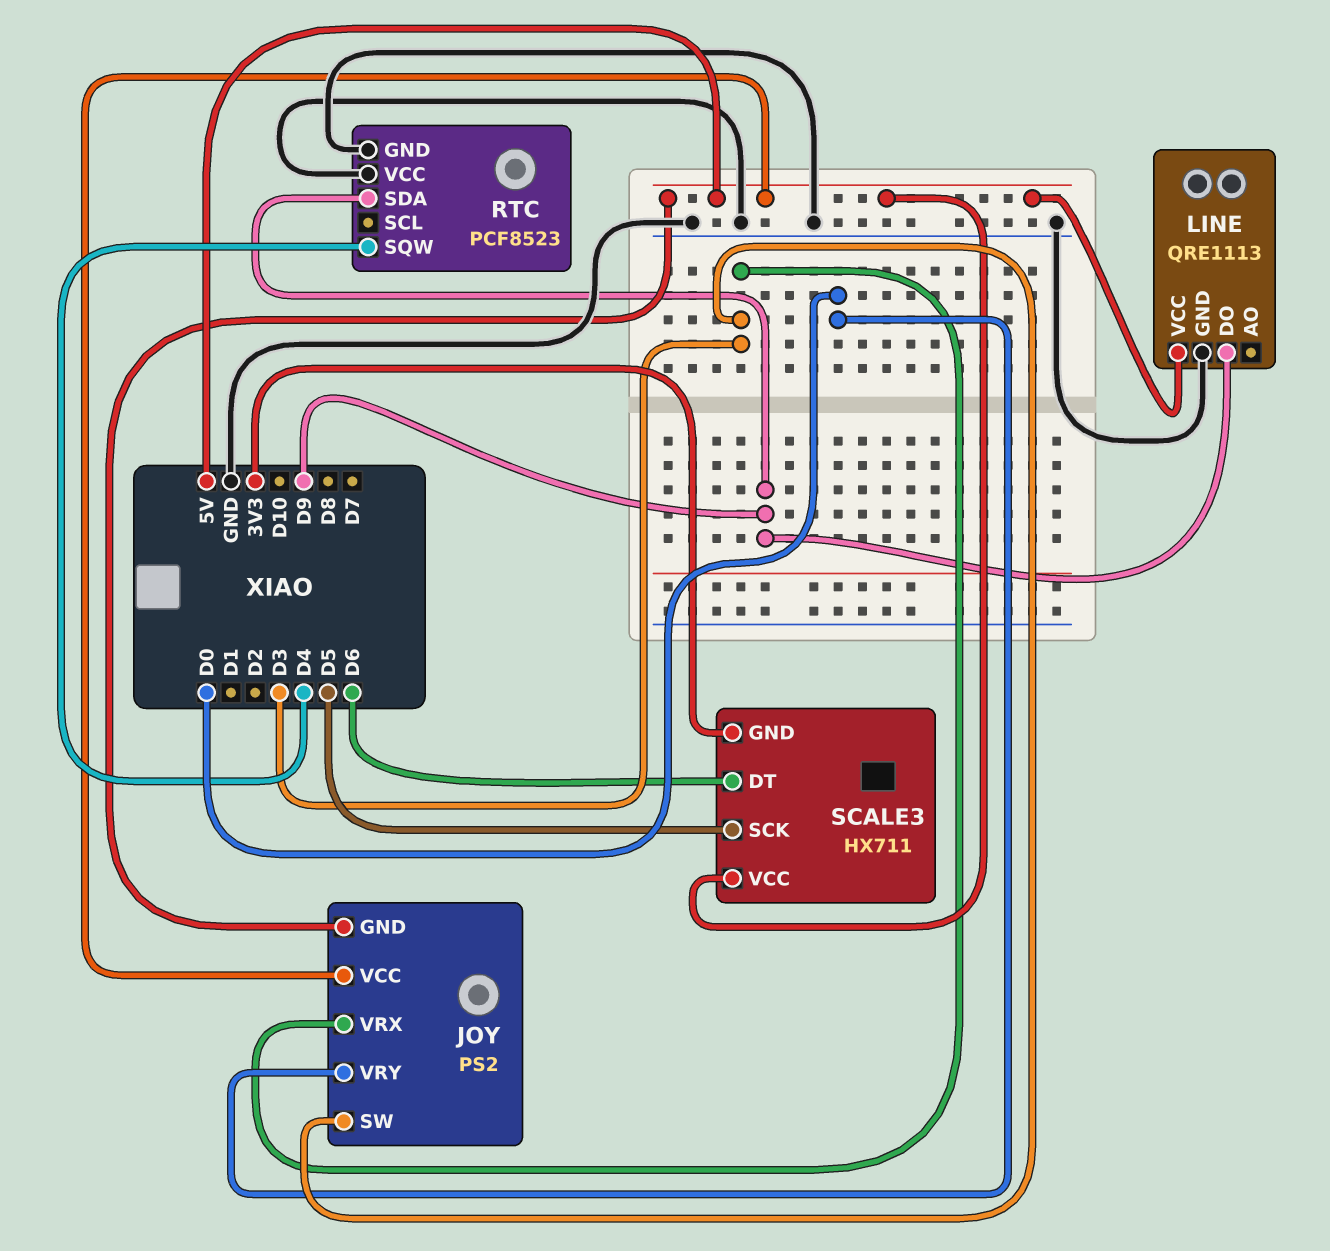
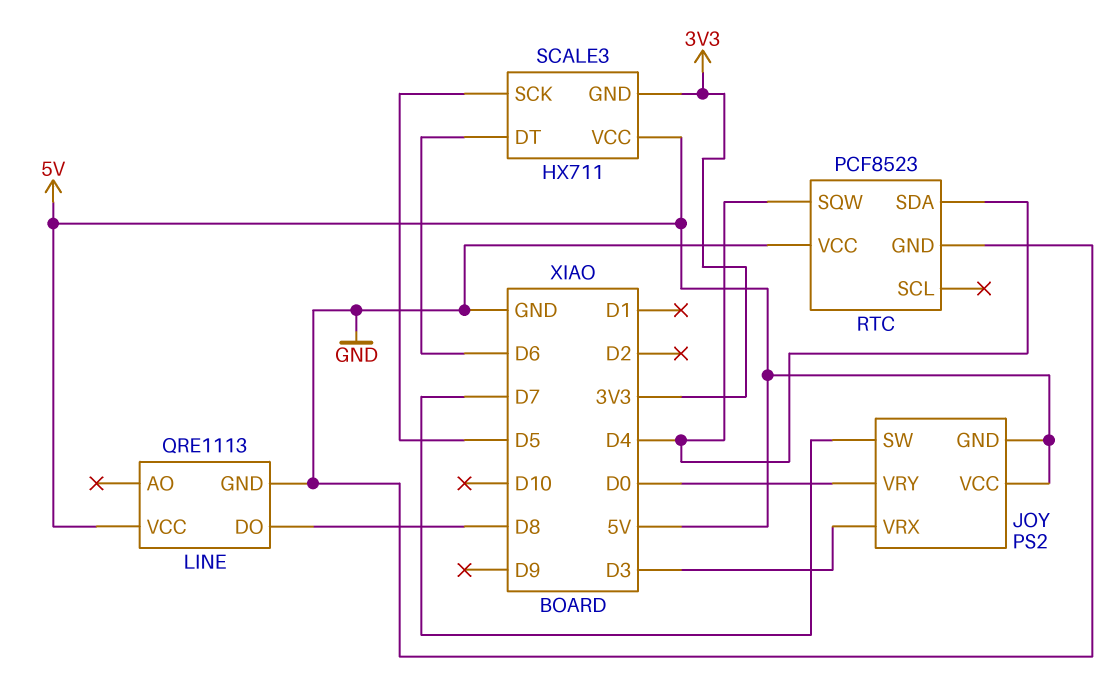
JOY pin SW: D3 -> D7
LINE pin DO: D9 -> D8
RTC pin SDA: D9 -> D4

